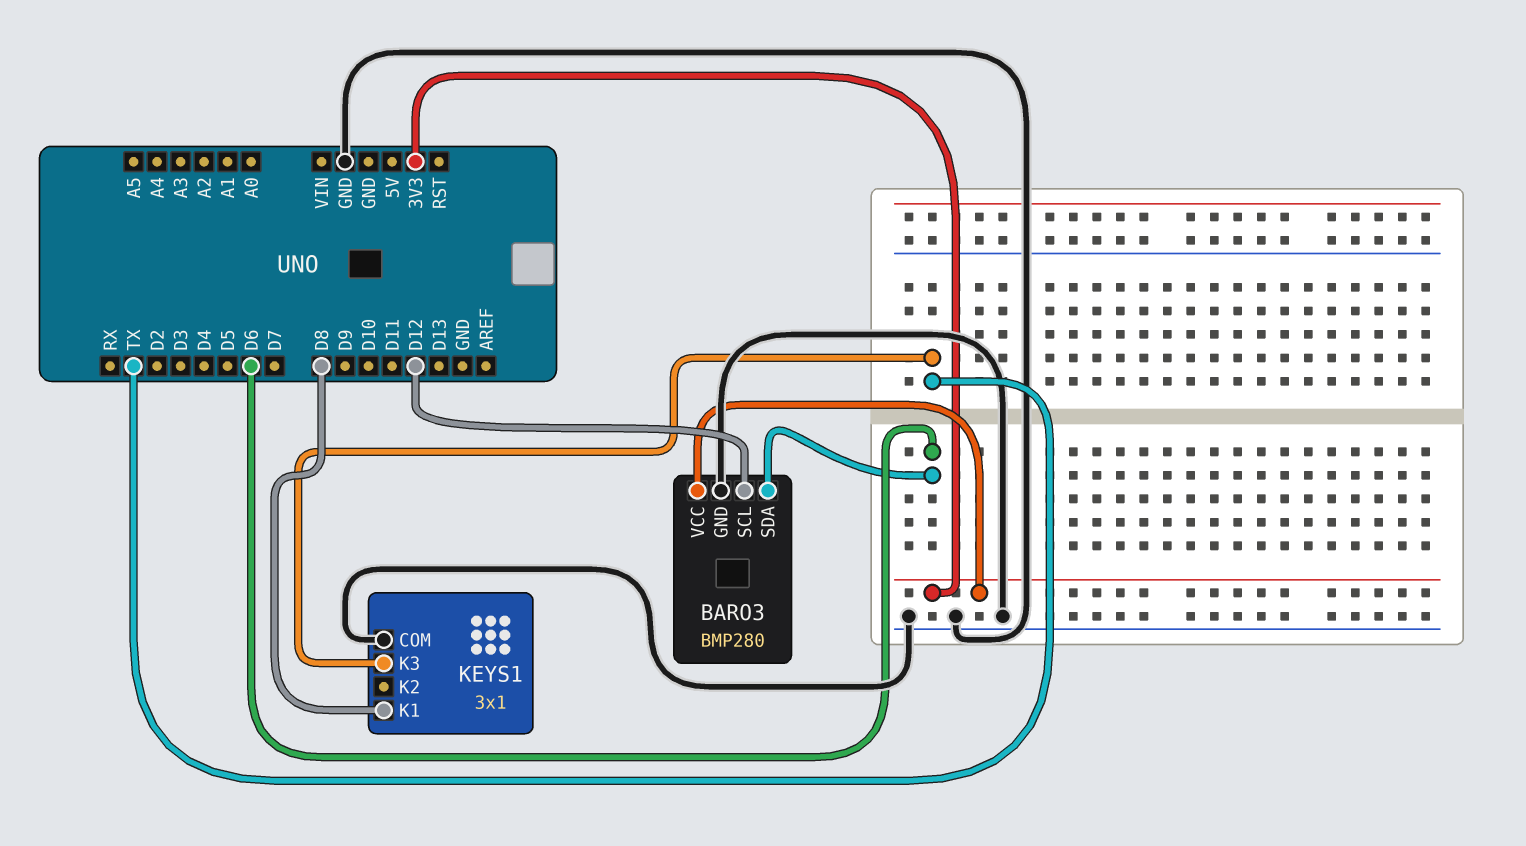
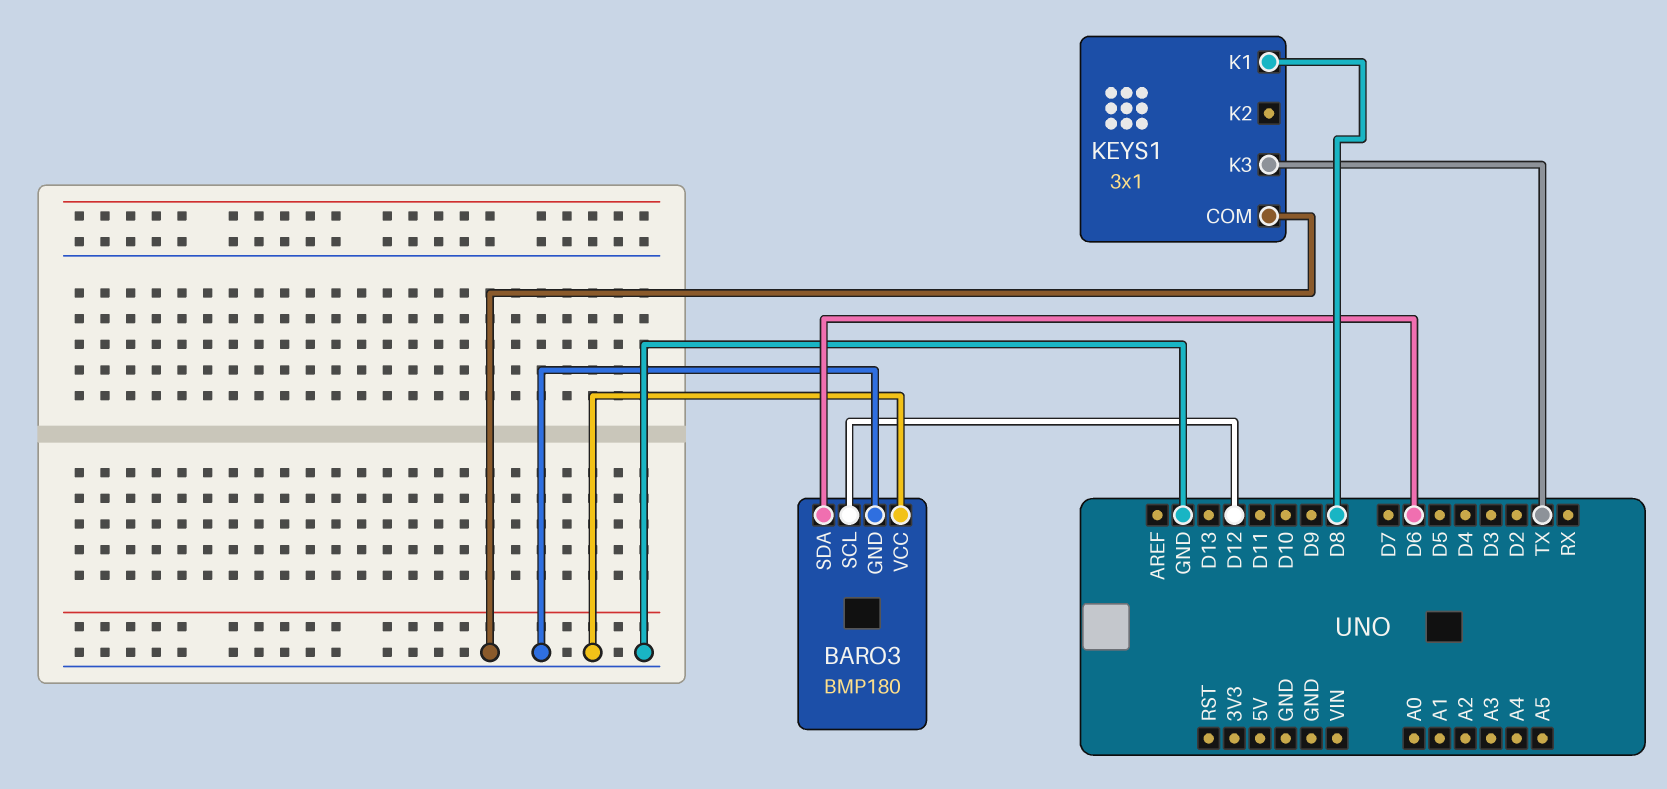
BARO3: BMP280 -> BMP180
BARO3 pin VCC: 3V3 -> GND

